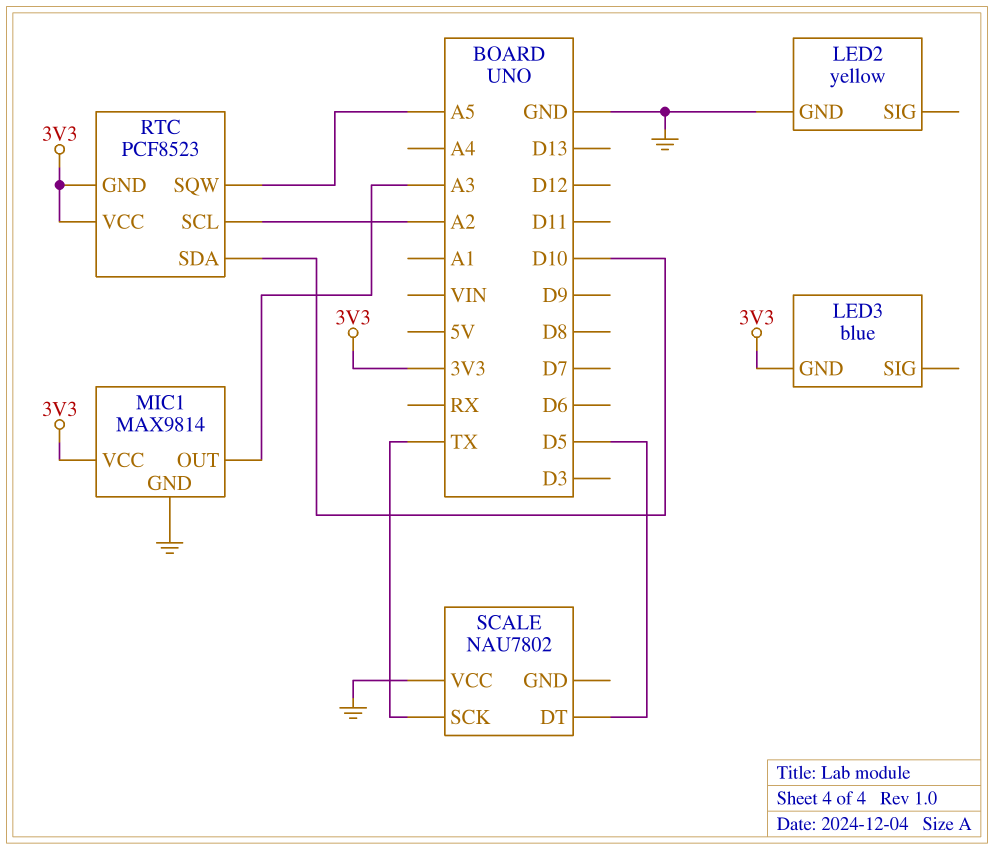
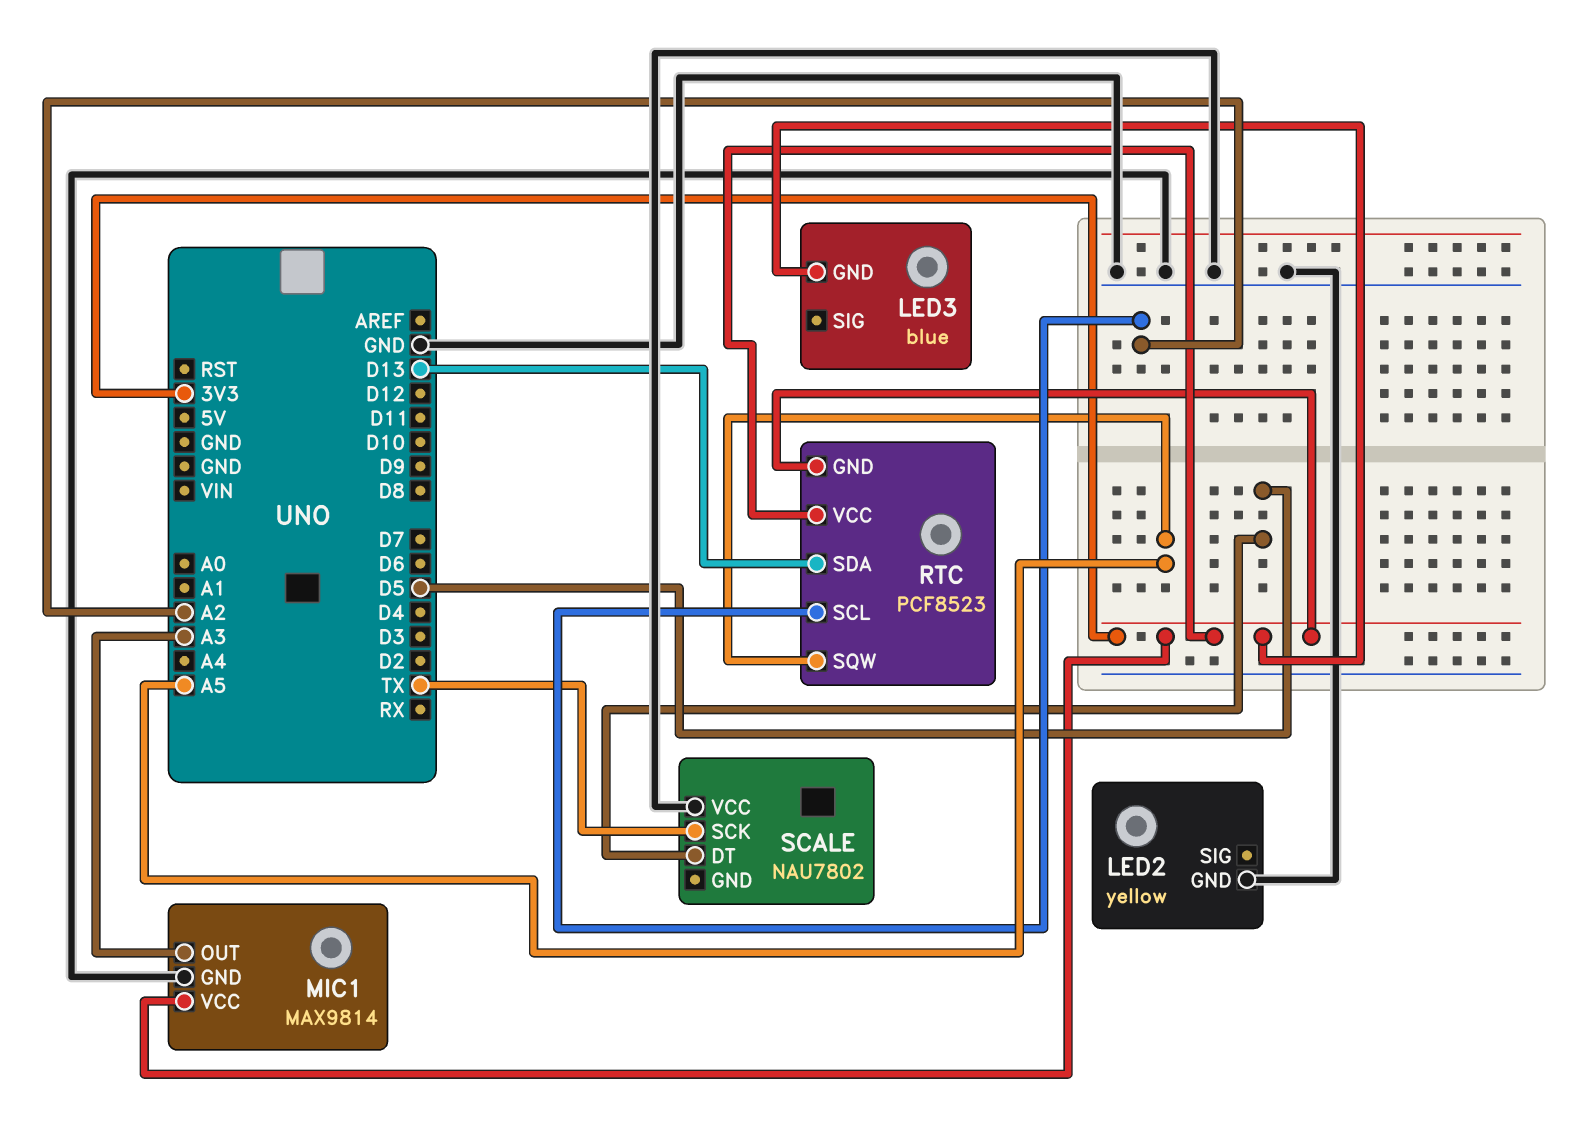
RTC pin SDA: D10 -> D13

